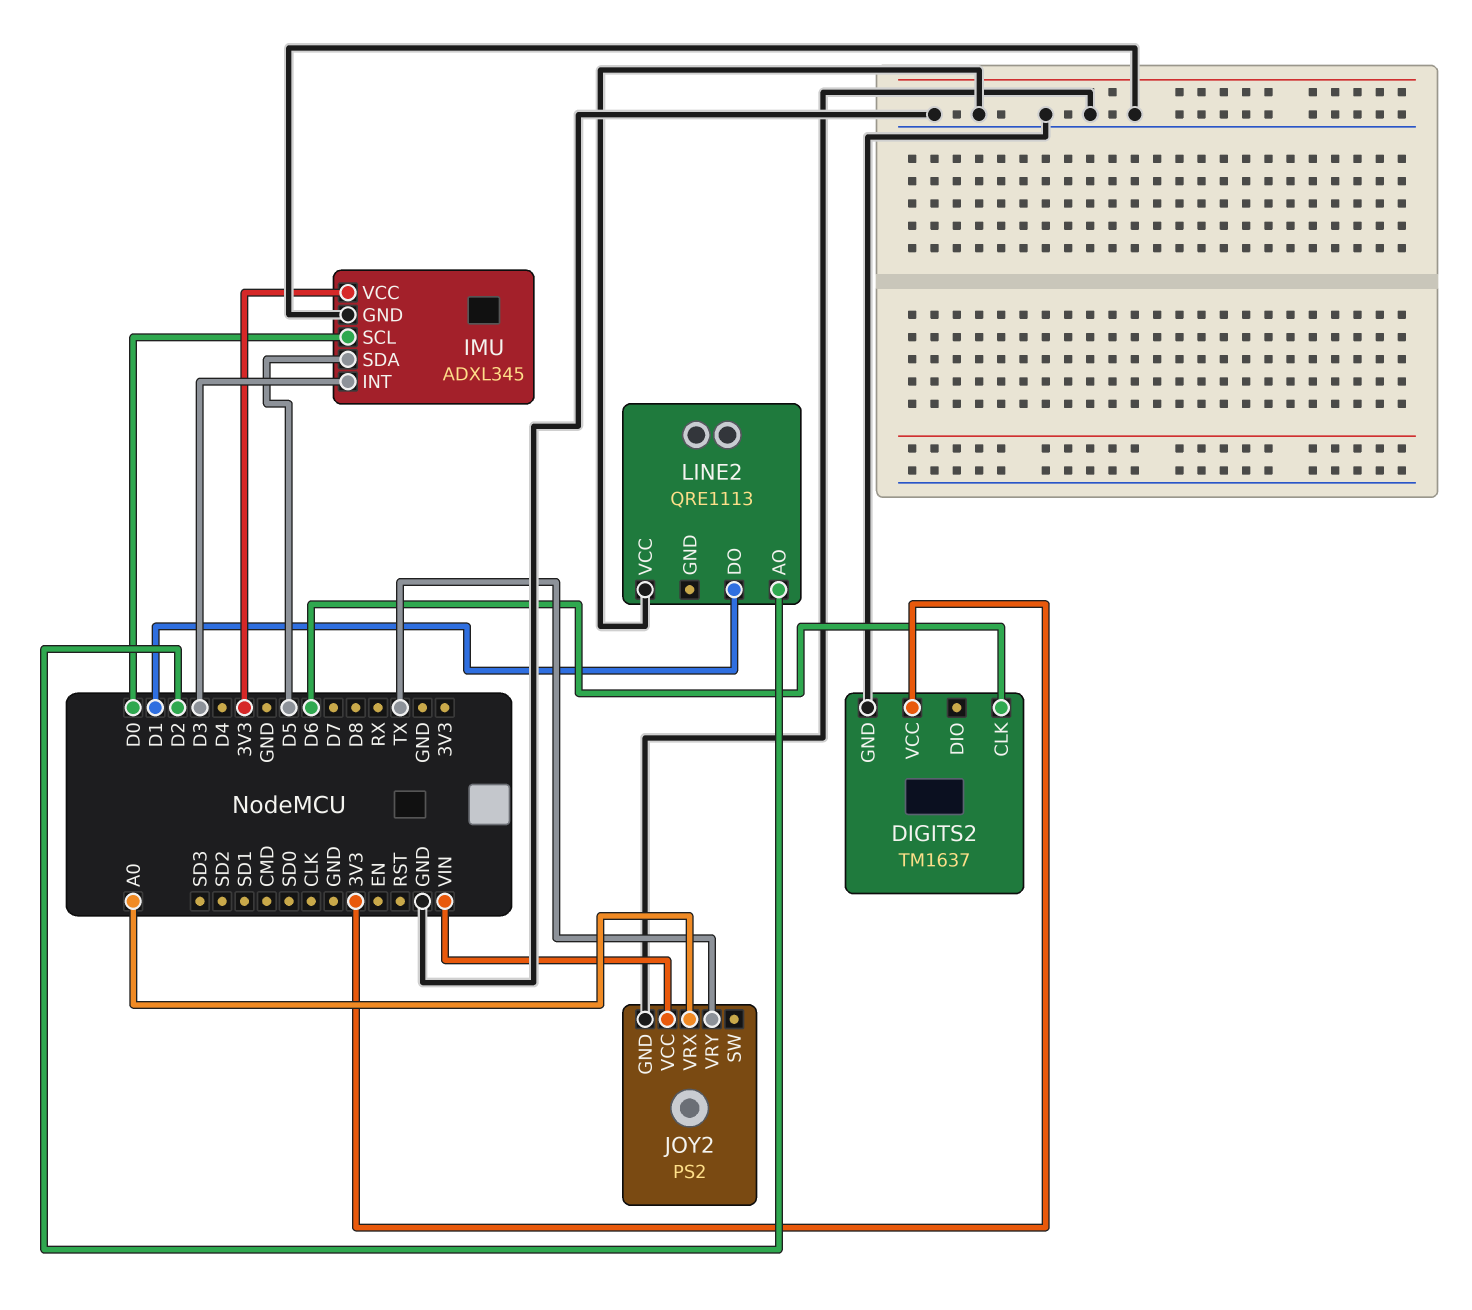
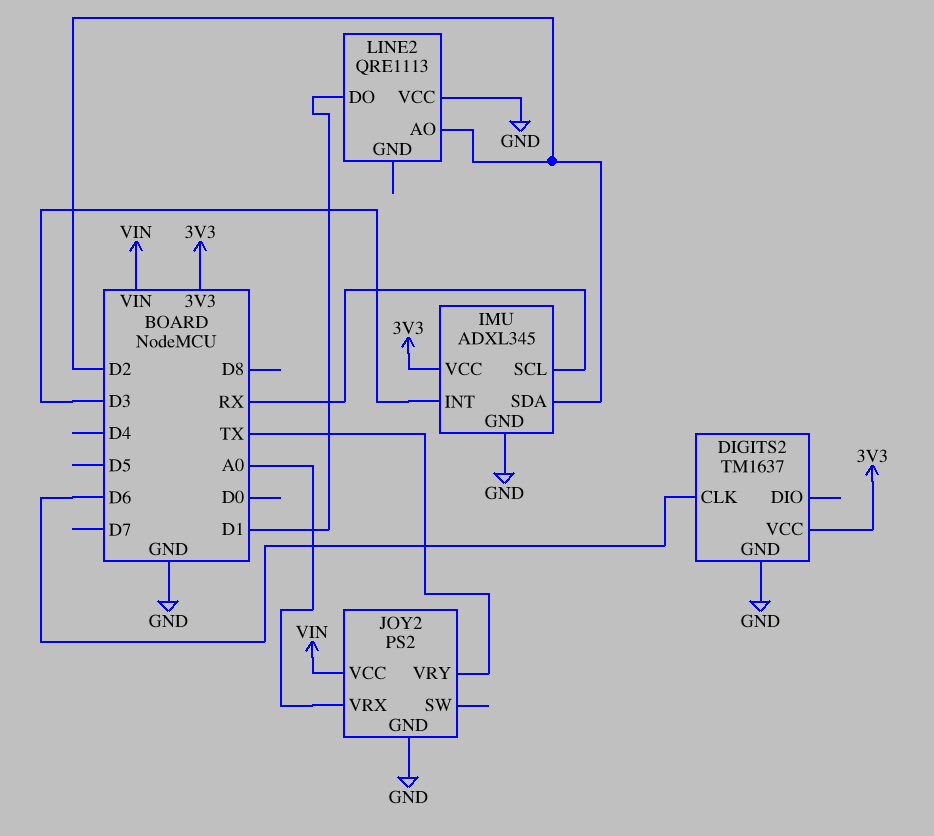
IMU pin SCL: D0 -> RX
IMU pin SDA: D5 -> D2

